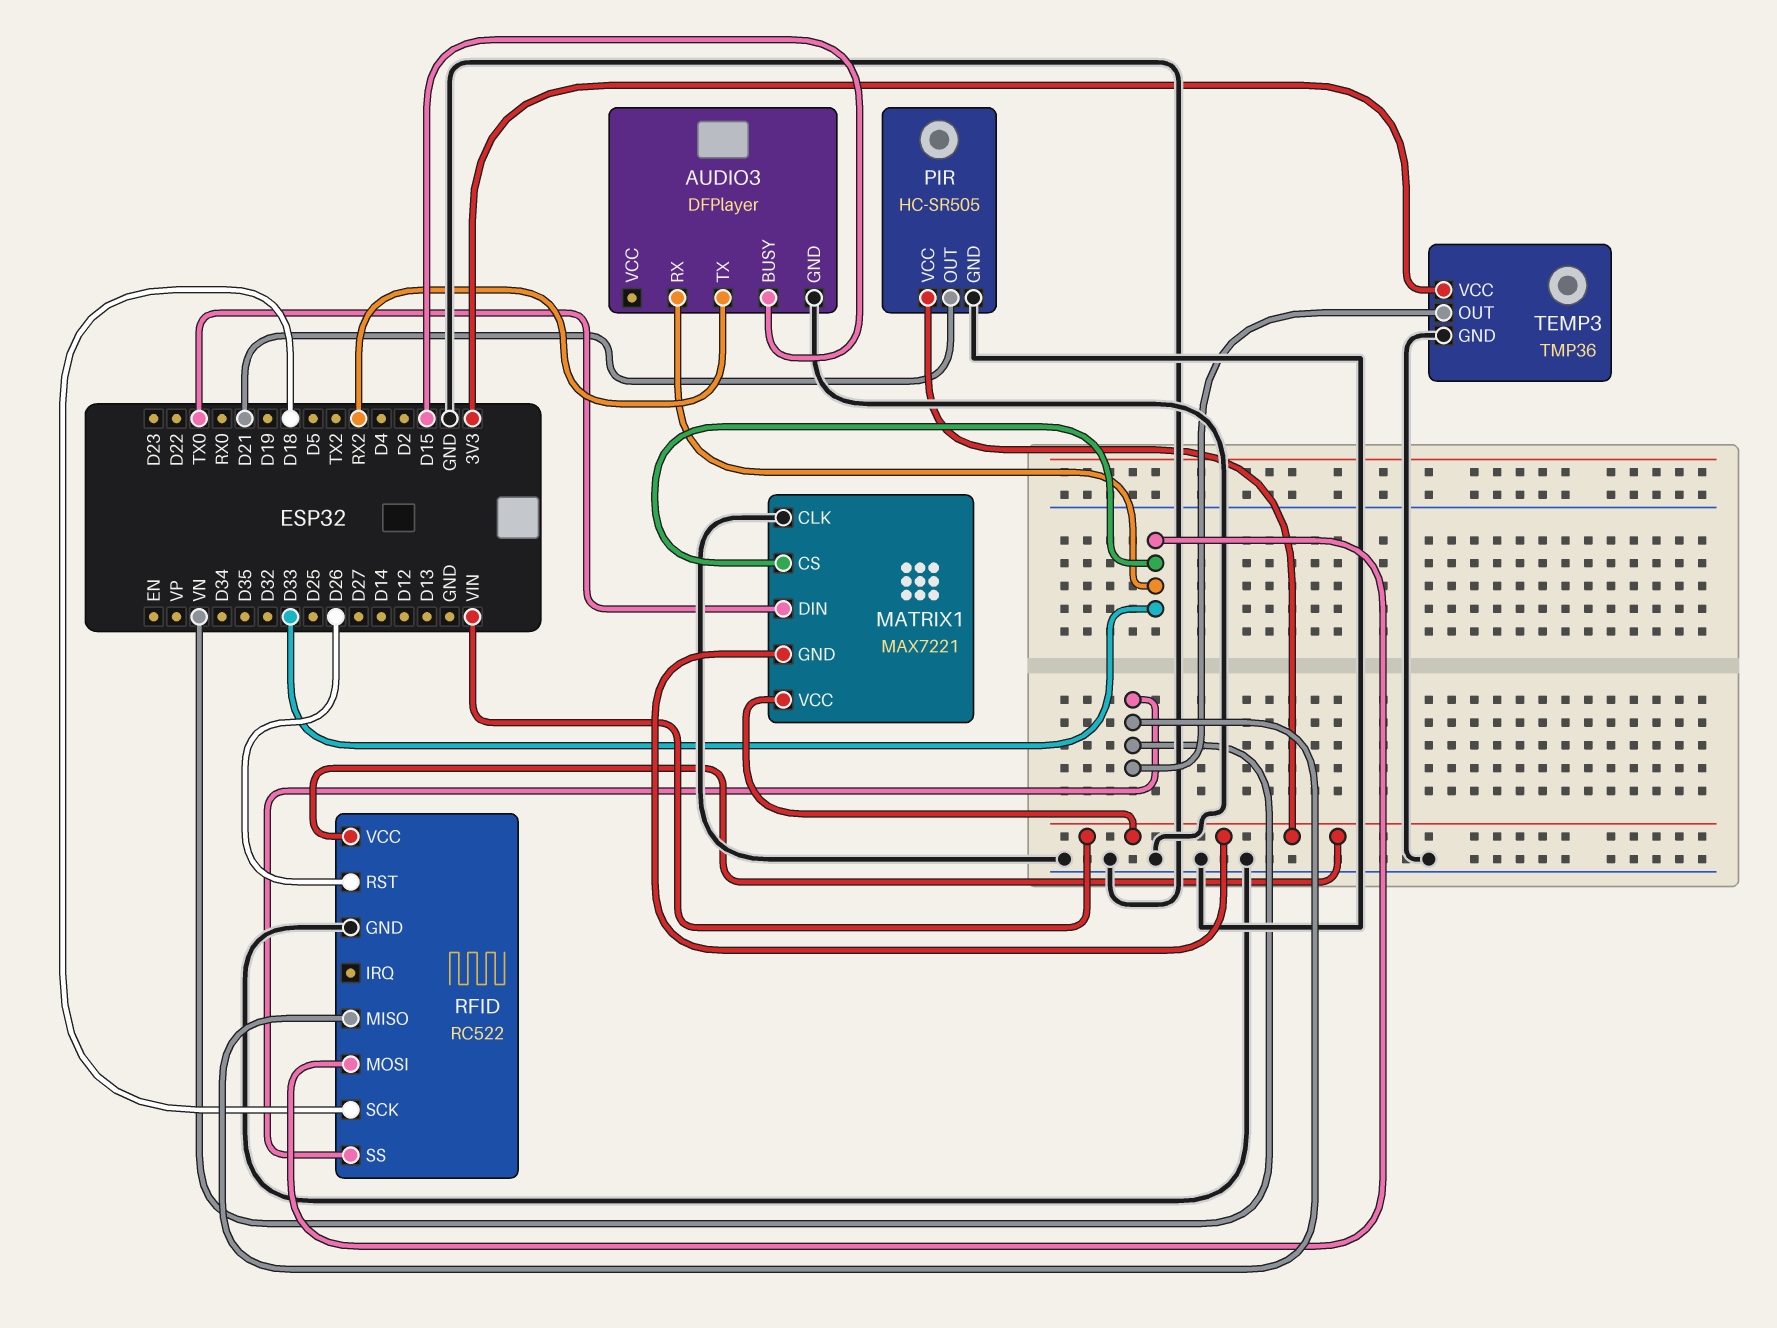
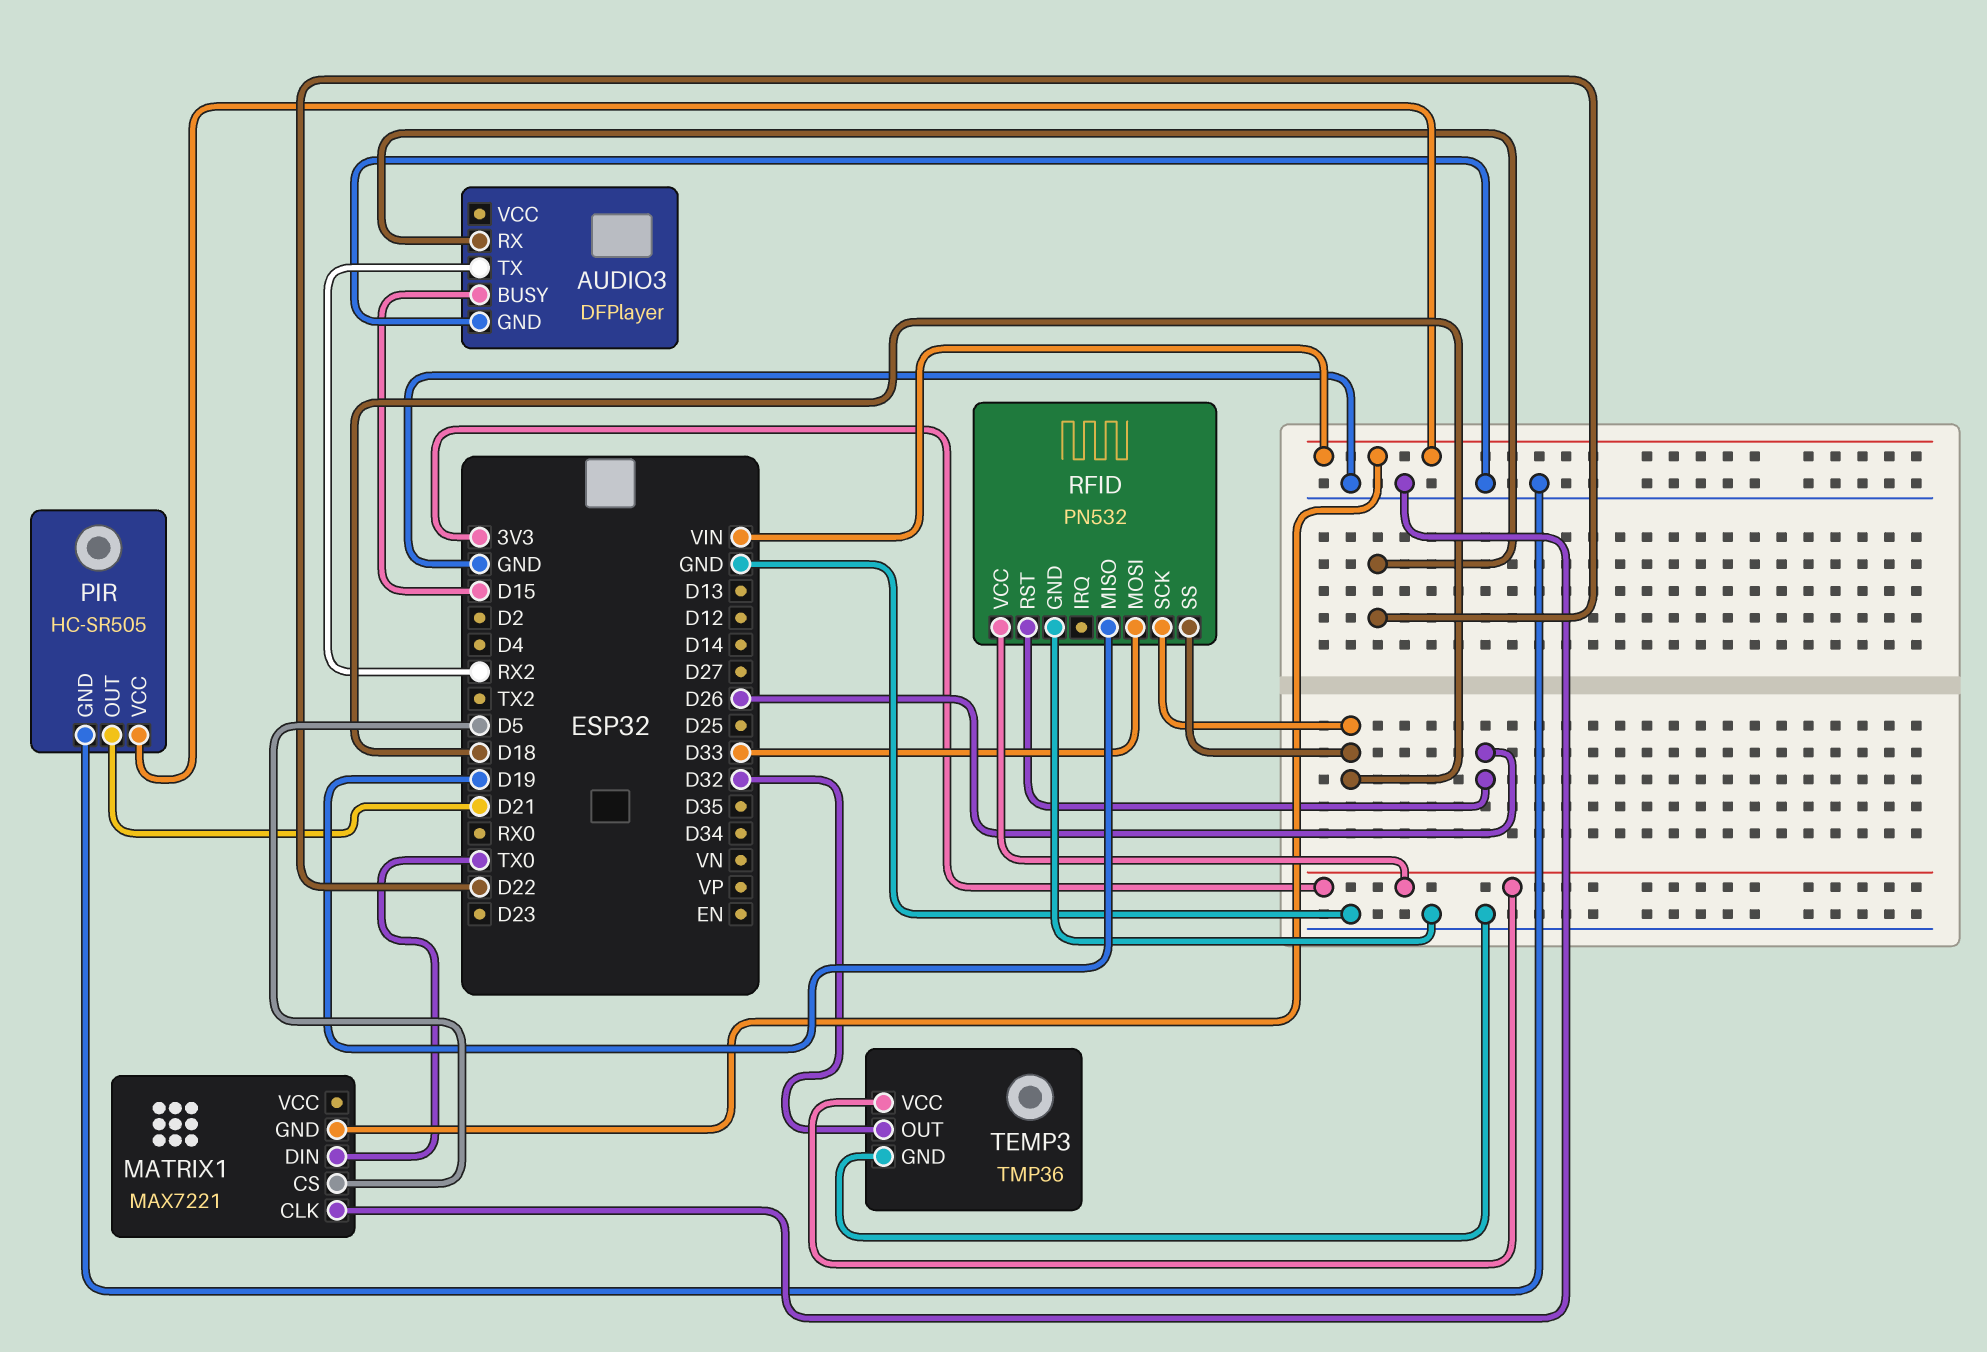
AUDIO3 pin RX: D33 -> D22
MATRIX1 pin CS: D33 -> D5
MATRIX1 pin VCC: VIN -> none
RFID: RC522 -> PN532
RFID pin MISO: VN -> D19
RFID pin SS: VN -> D18
RFID pin VCC: VIN -> 3V3
TEMP3 pin OUT: VN -> D32

